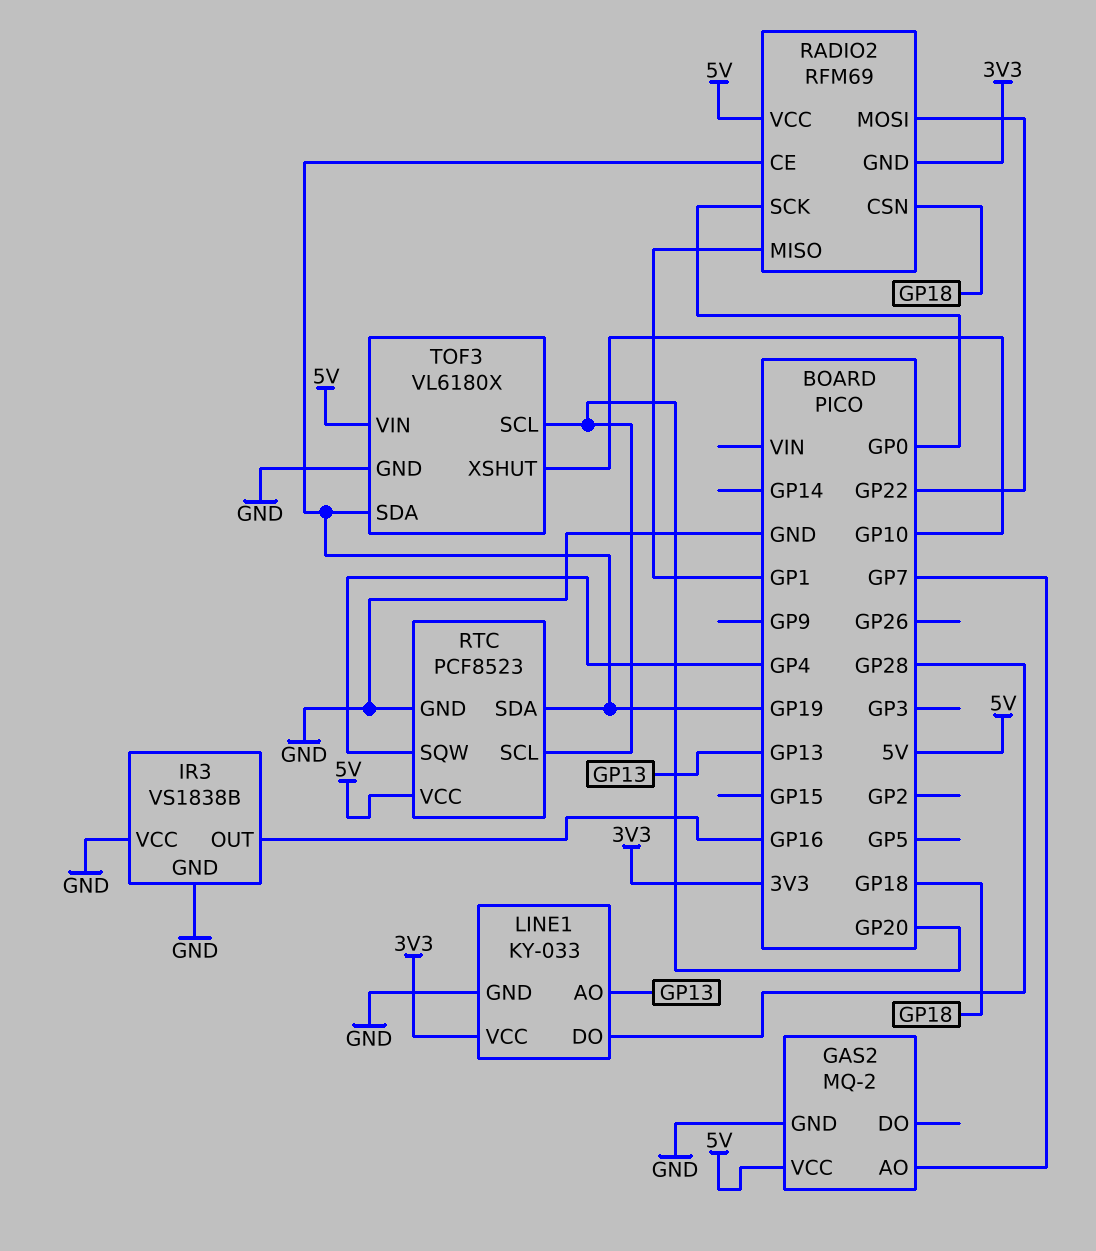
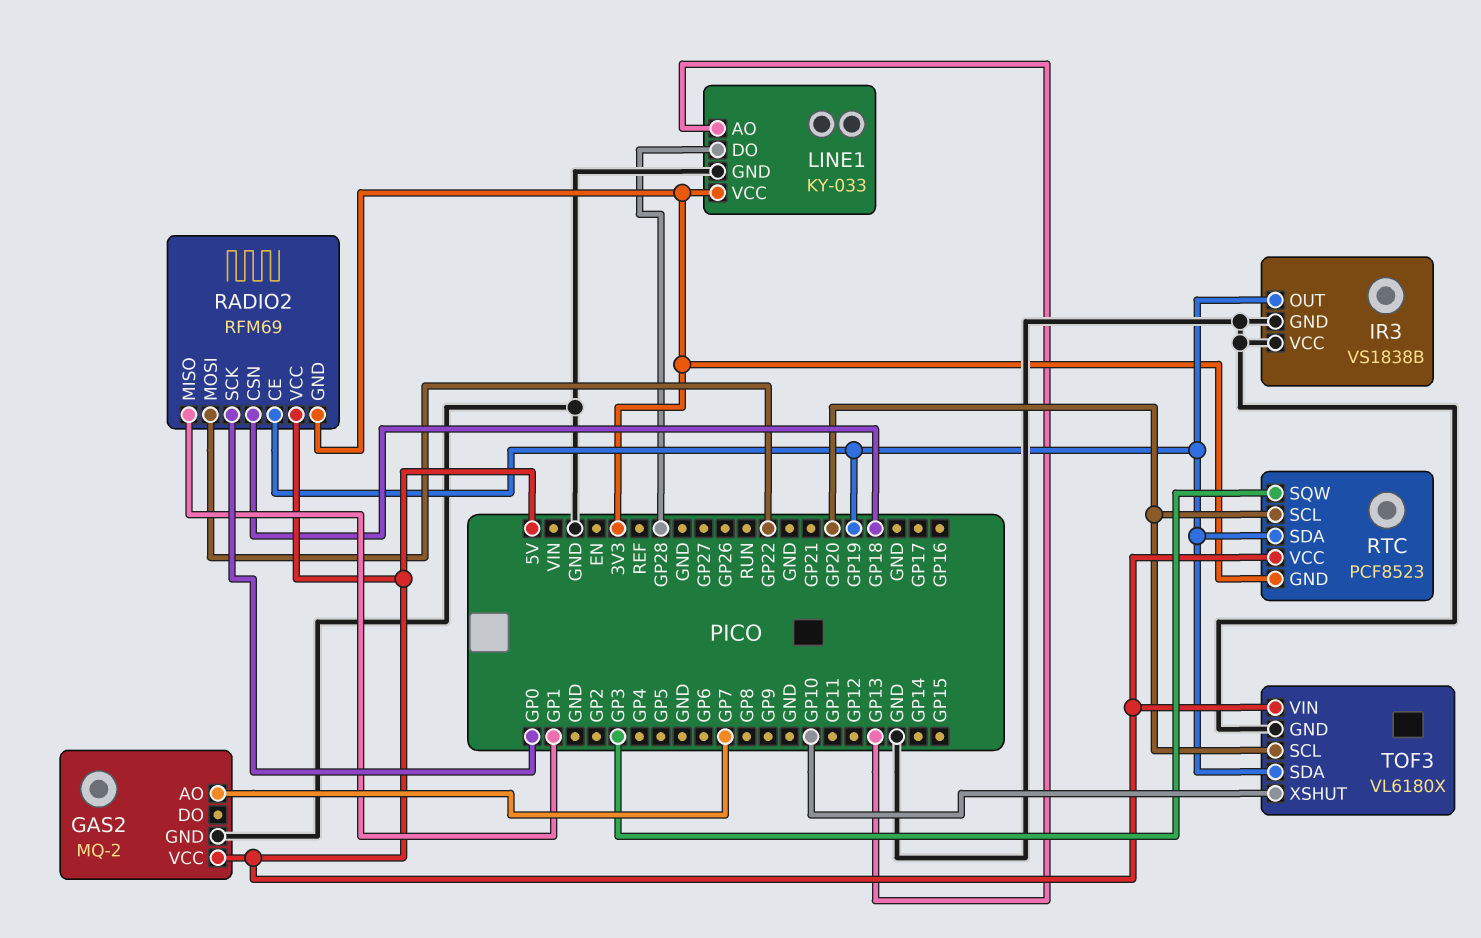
IR3 pin OUT: GP16 -> GP19
RTC pin GND: GND -> 3V3
RTC pin SQW: GP4 -> GP3

